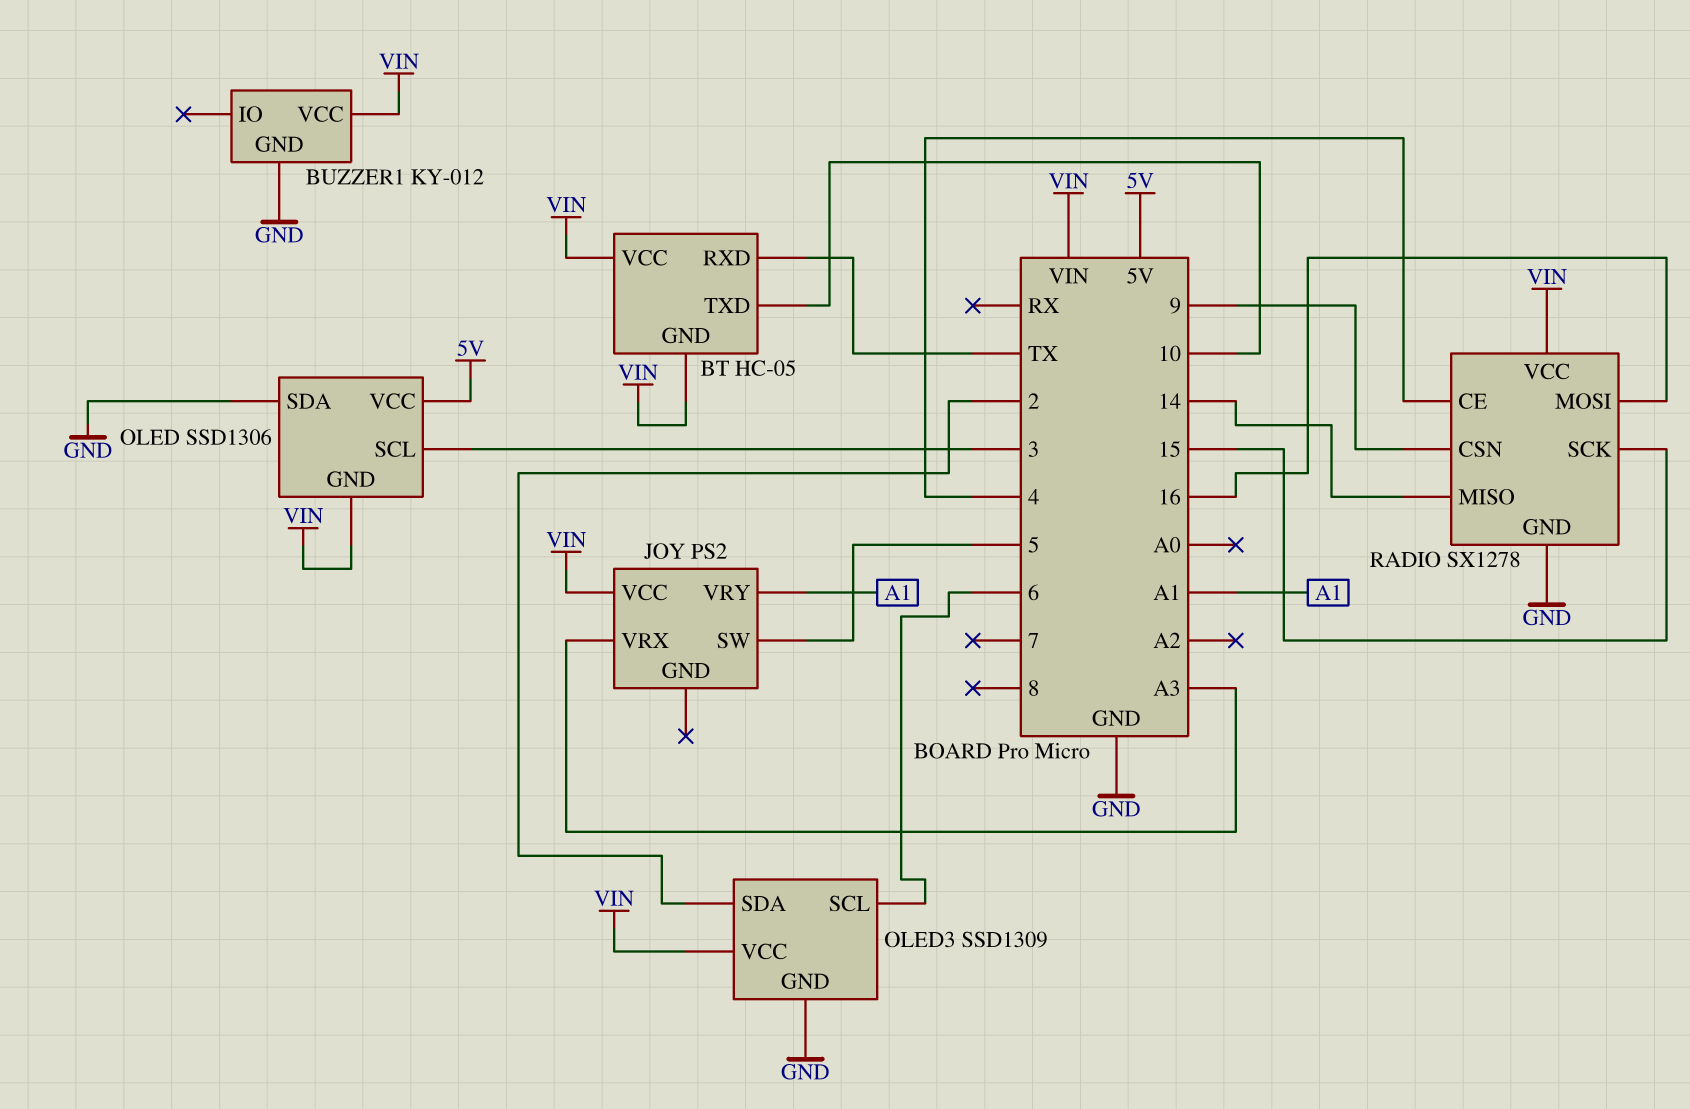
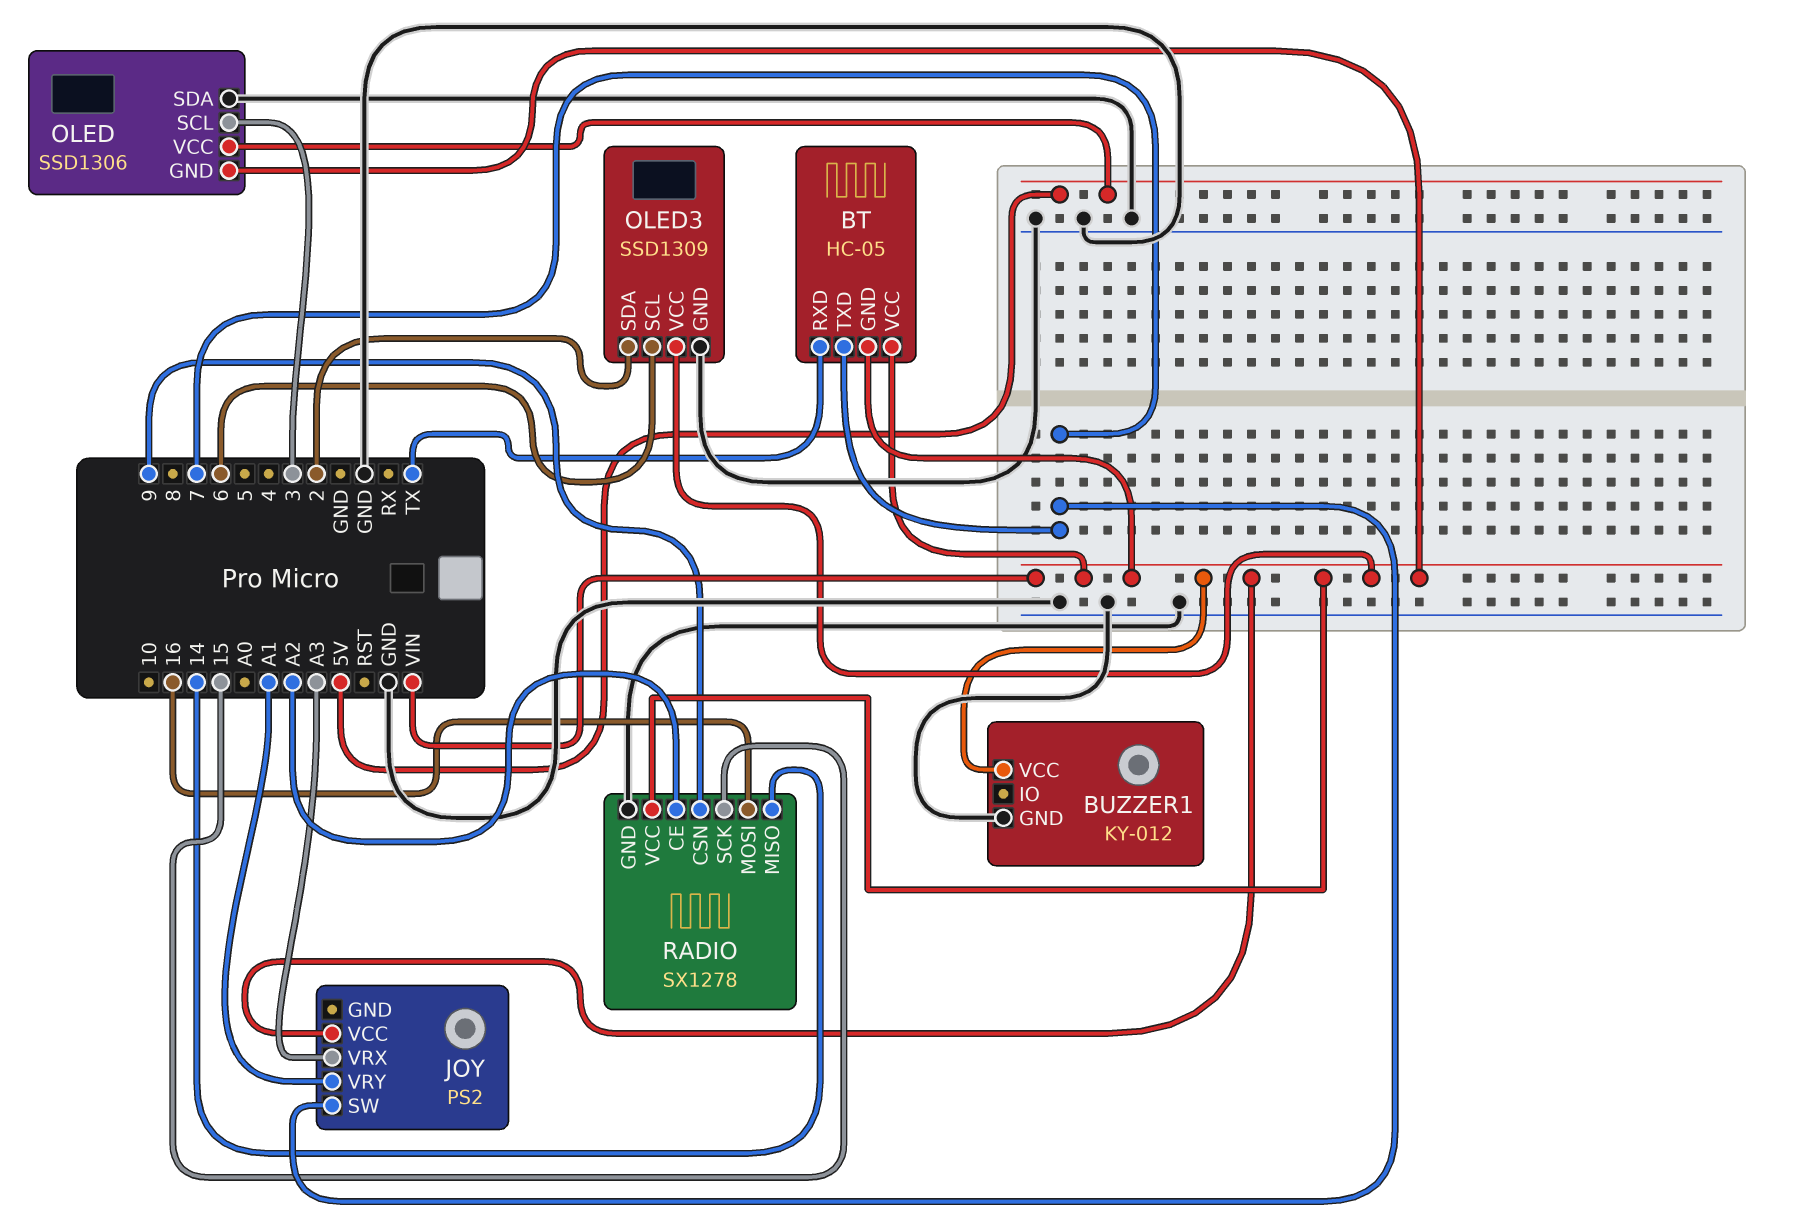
BT pin TXD: 10 -> 7
JOY pin SW: 5 -> 7
RADIO pin CE: 4 -> A2

